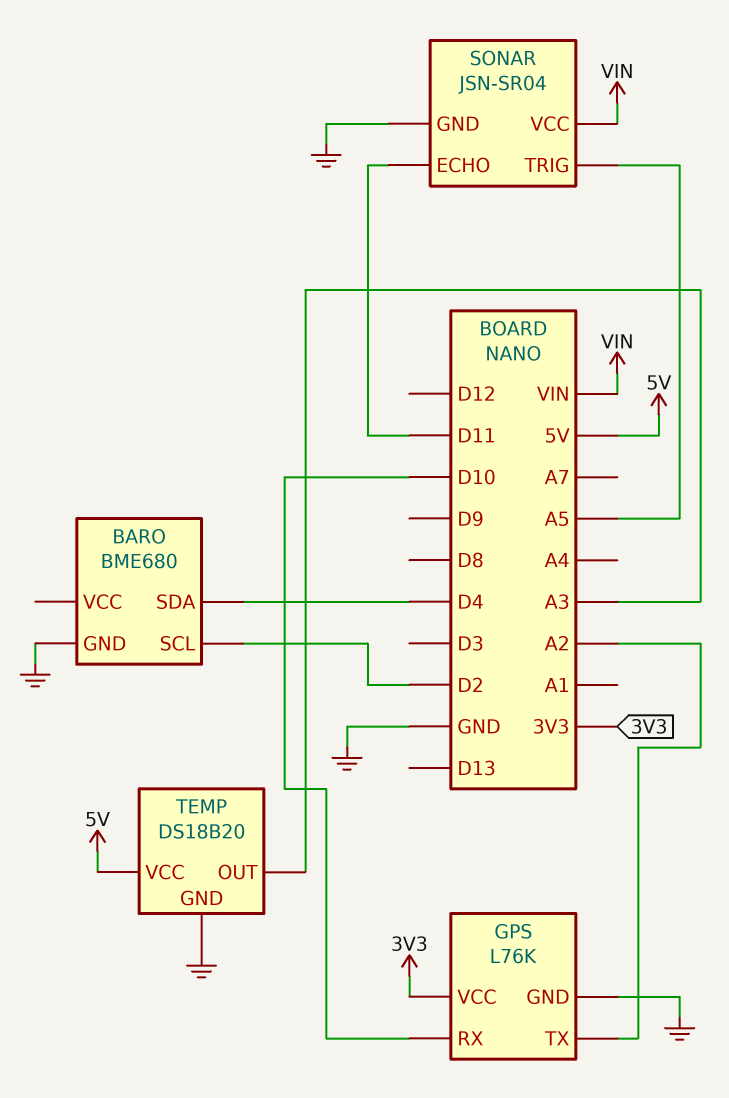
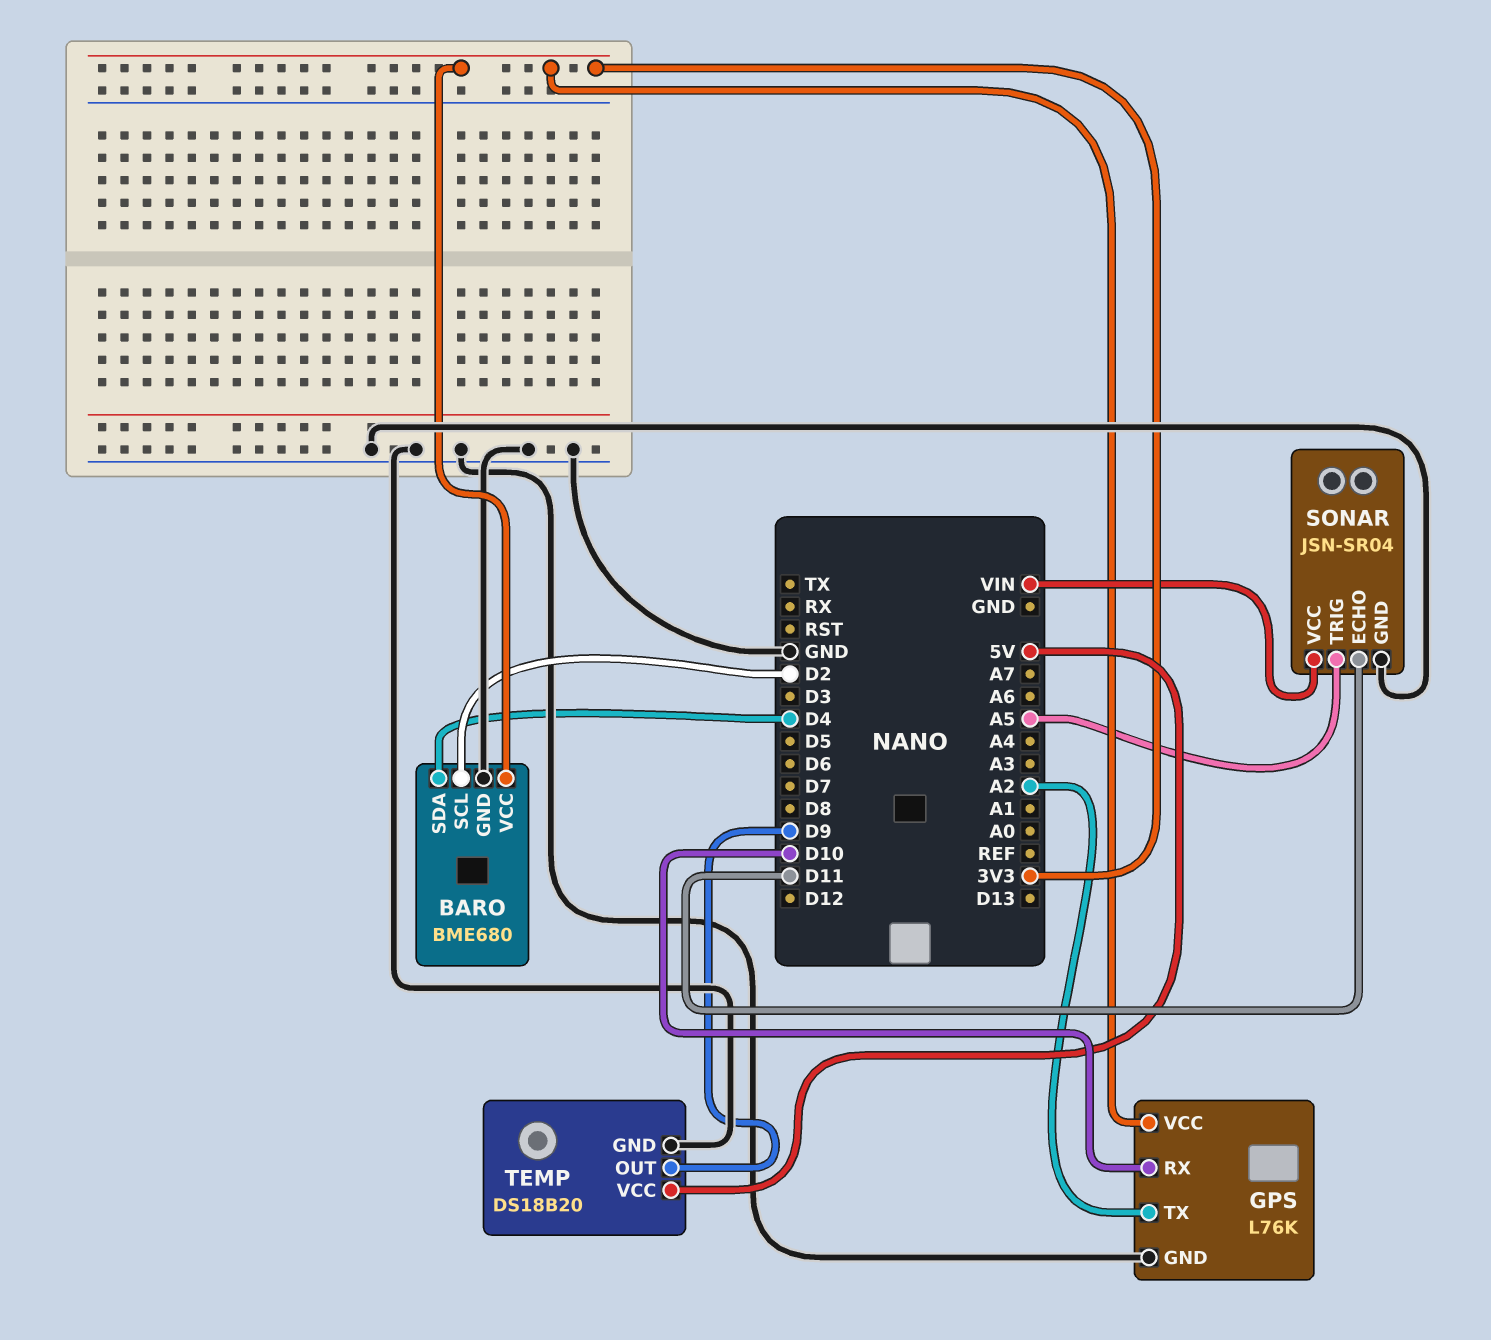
BARO pin VCC: none -> 3V3
TEMP pin OUT: A3 -> D9

